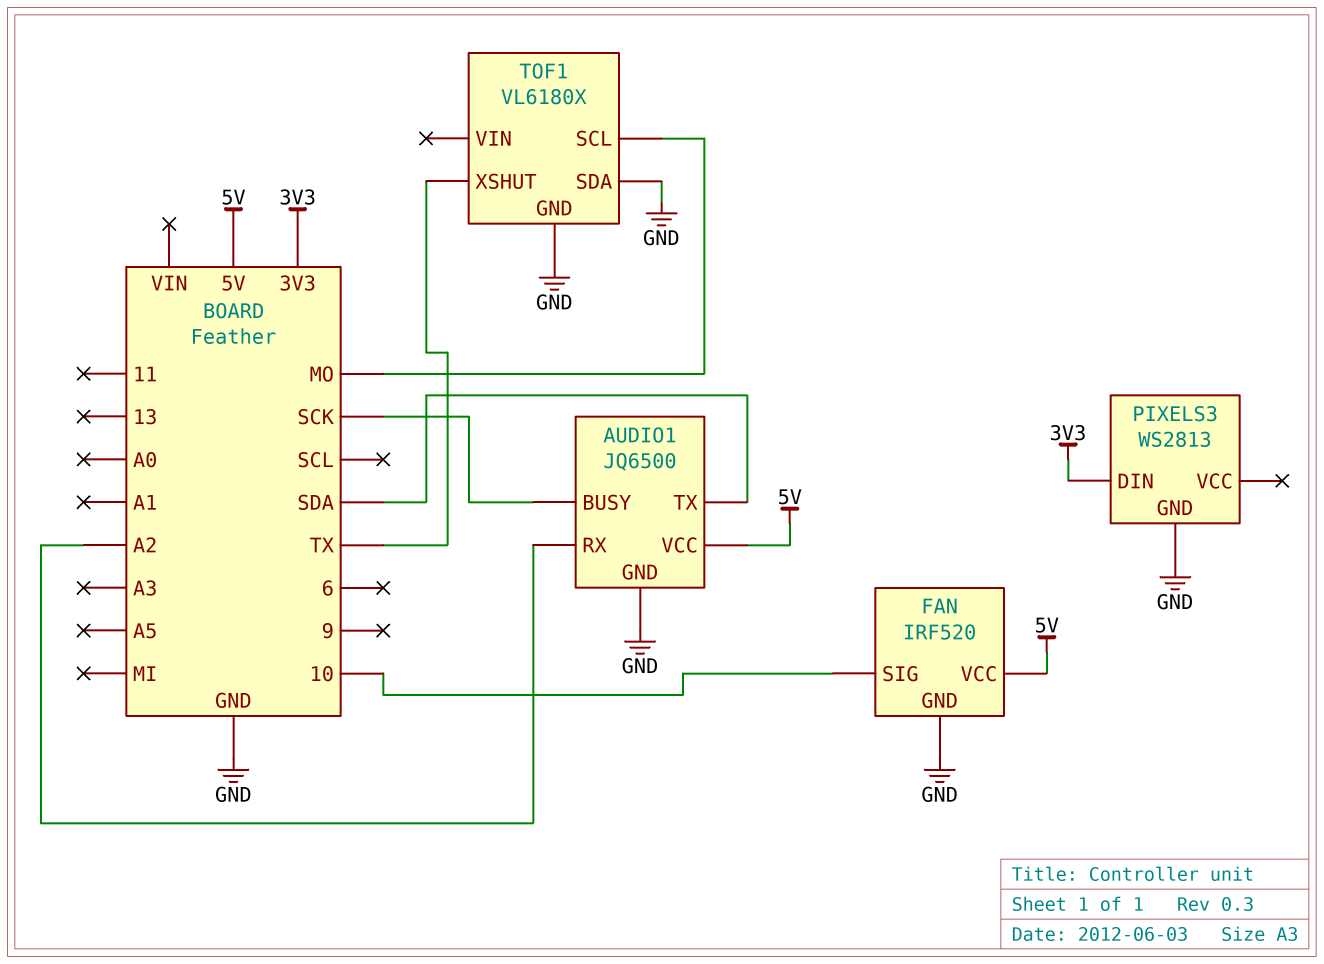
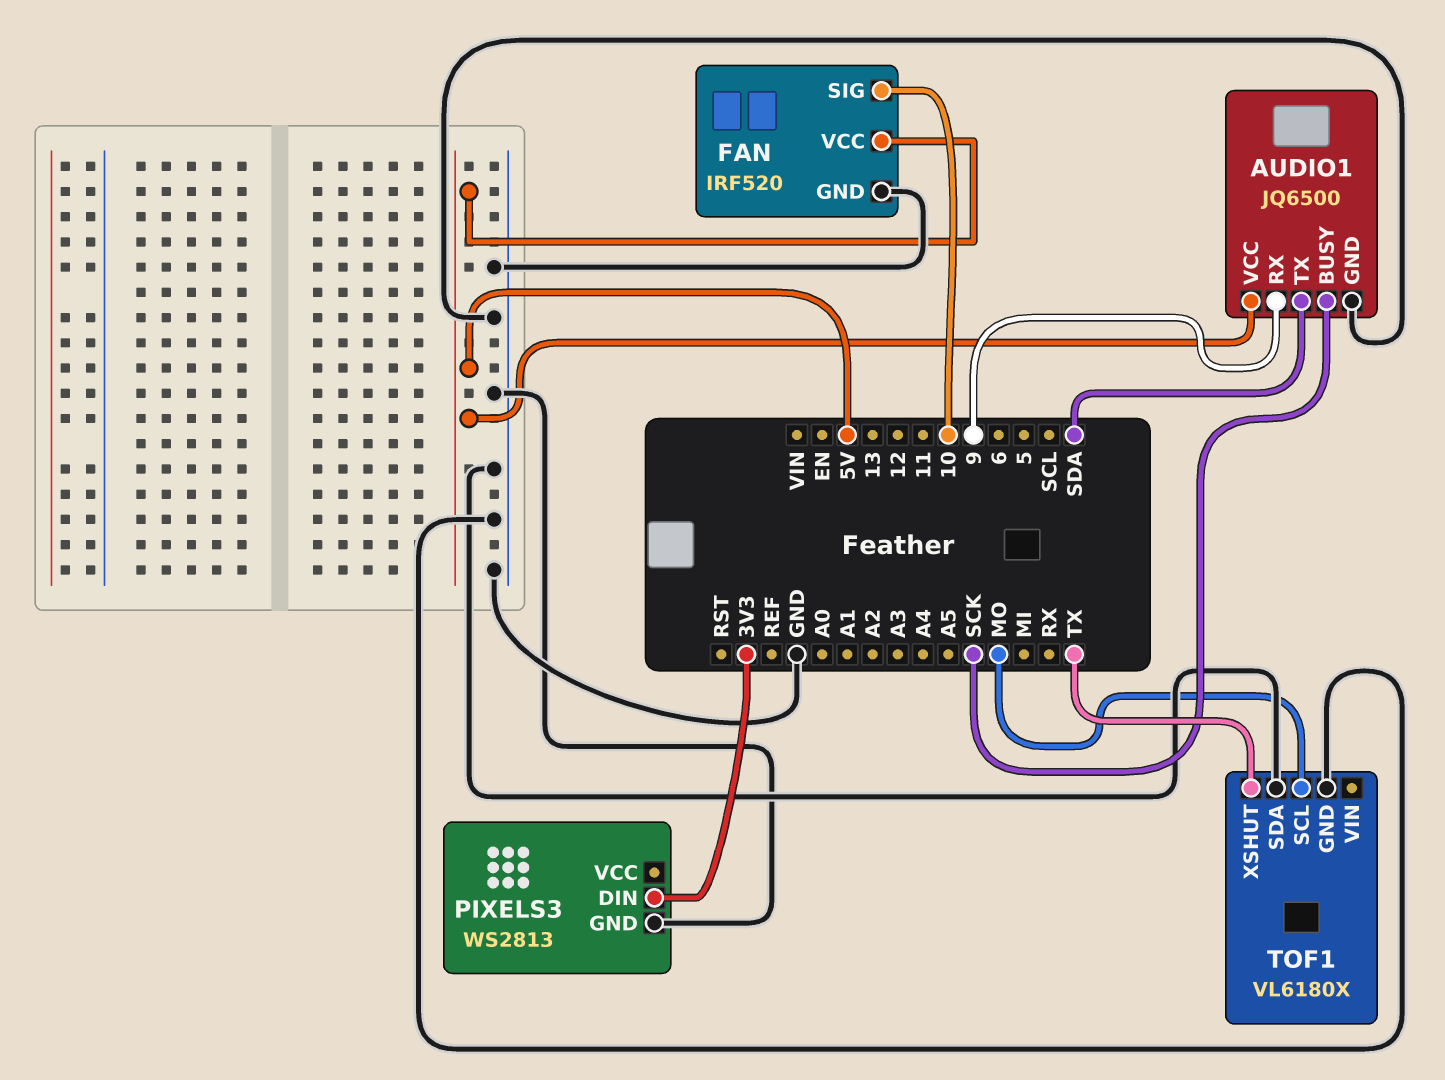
AUDIO1 pin RX: A2 -> 9

